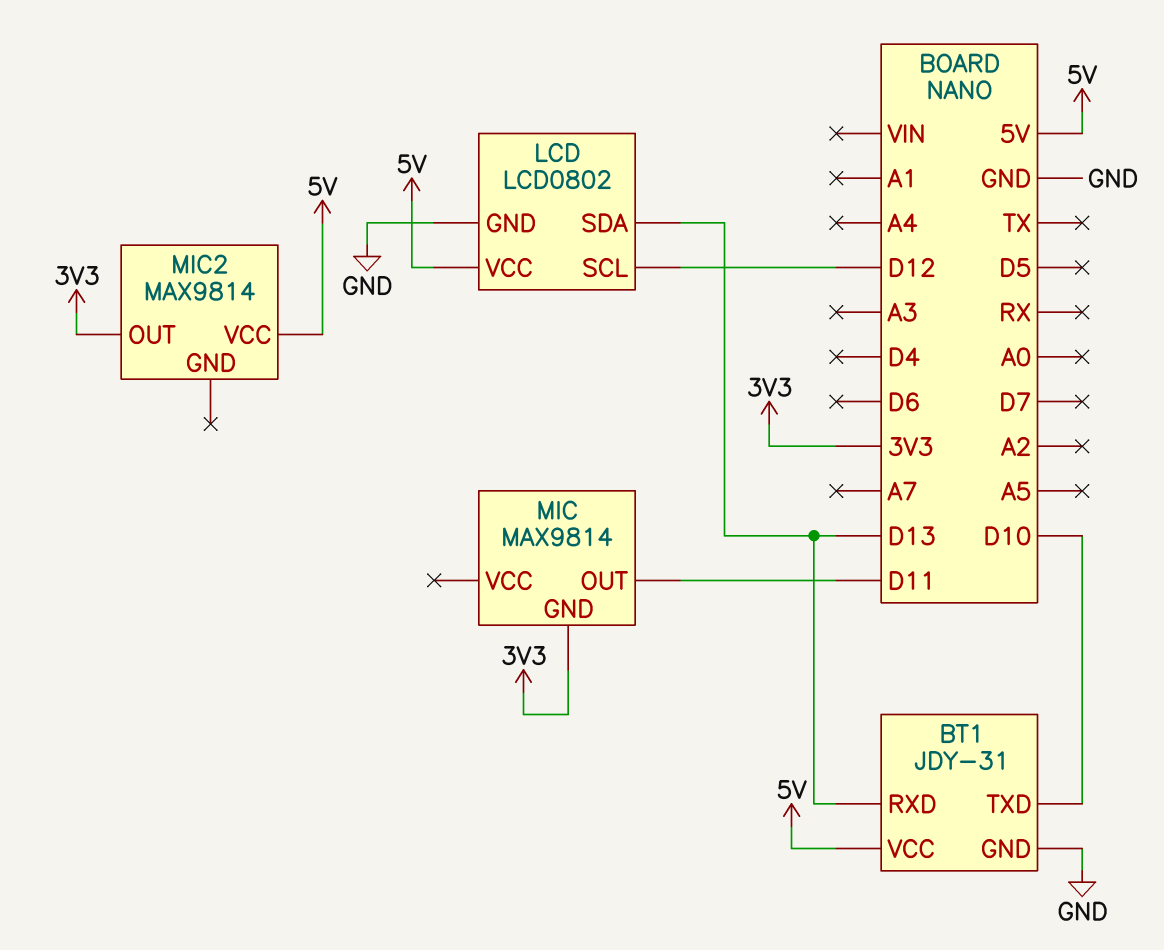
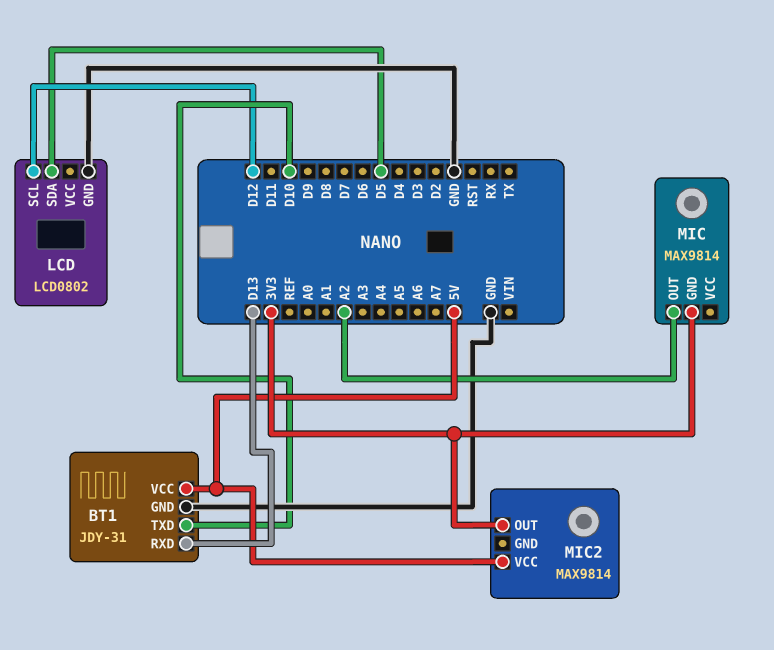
LCD pin SDA: D13 -> D5
LCD pin VCC: 5V -> none
MIC pin OUT: D11 -> A2

